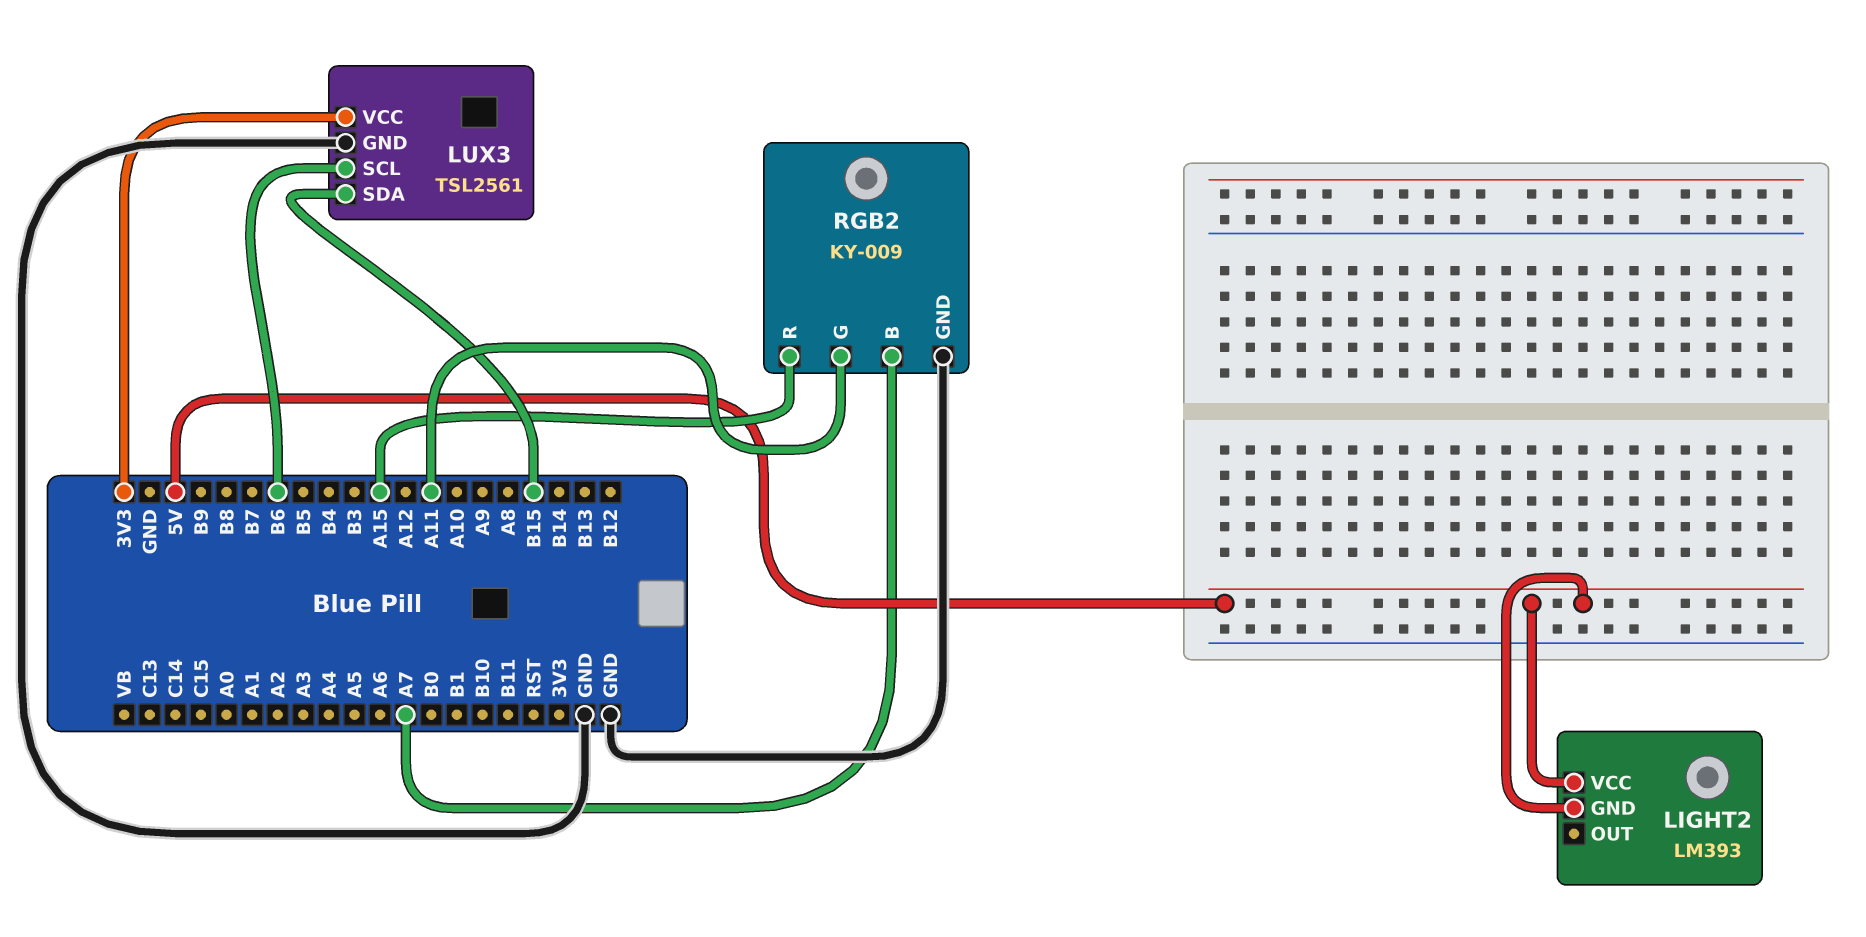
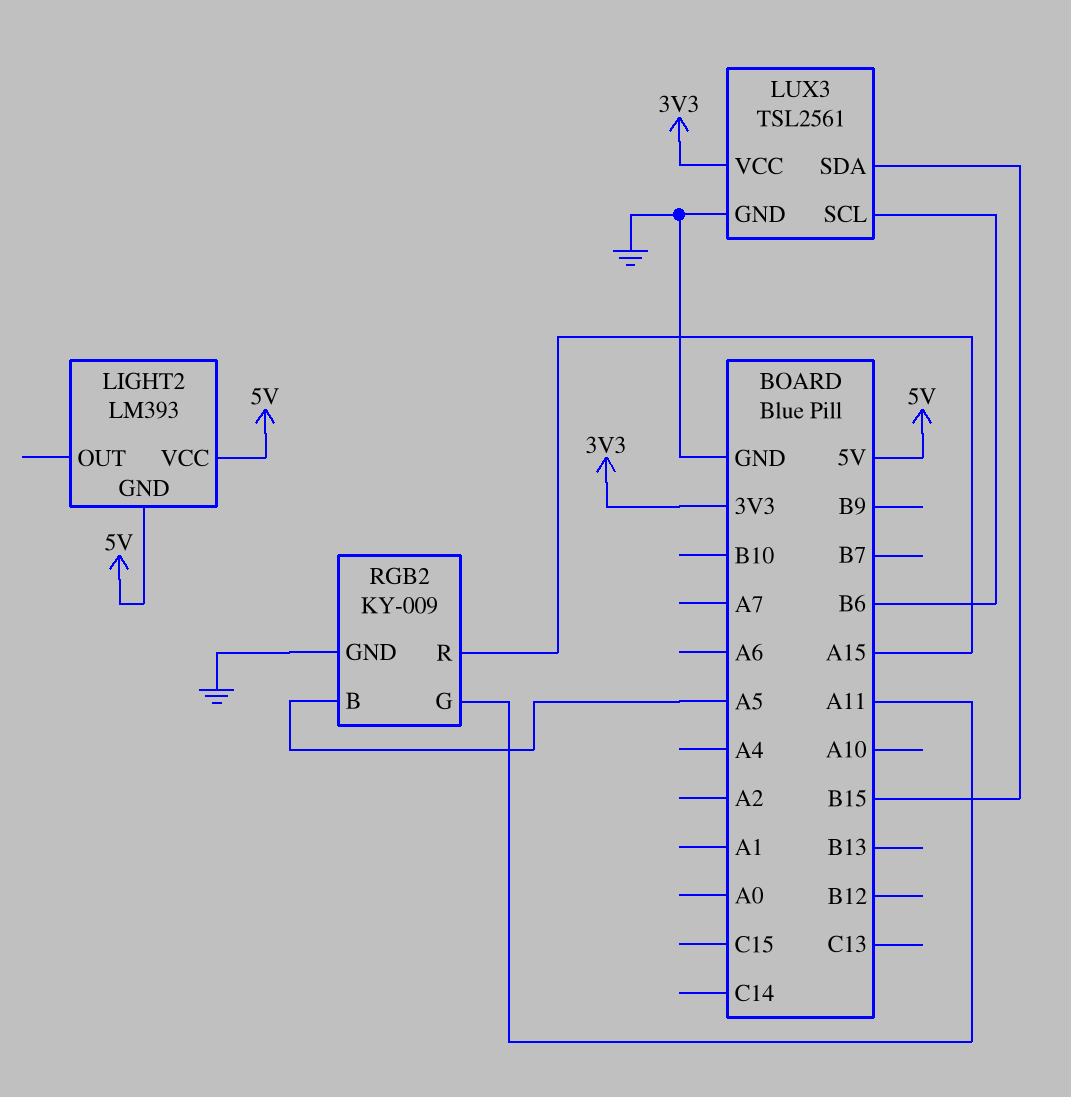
RGB2 pin B: A7 -> A5

